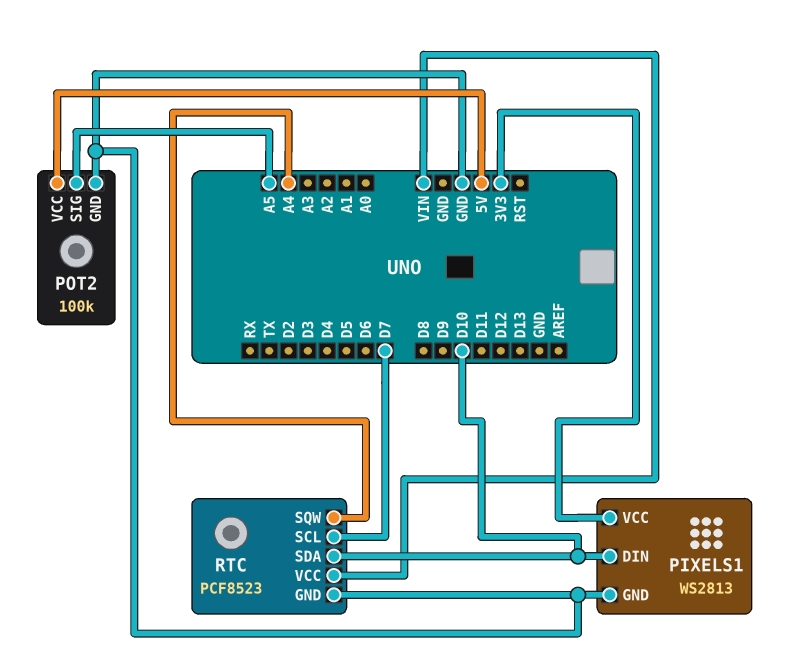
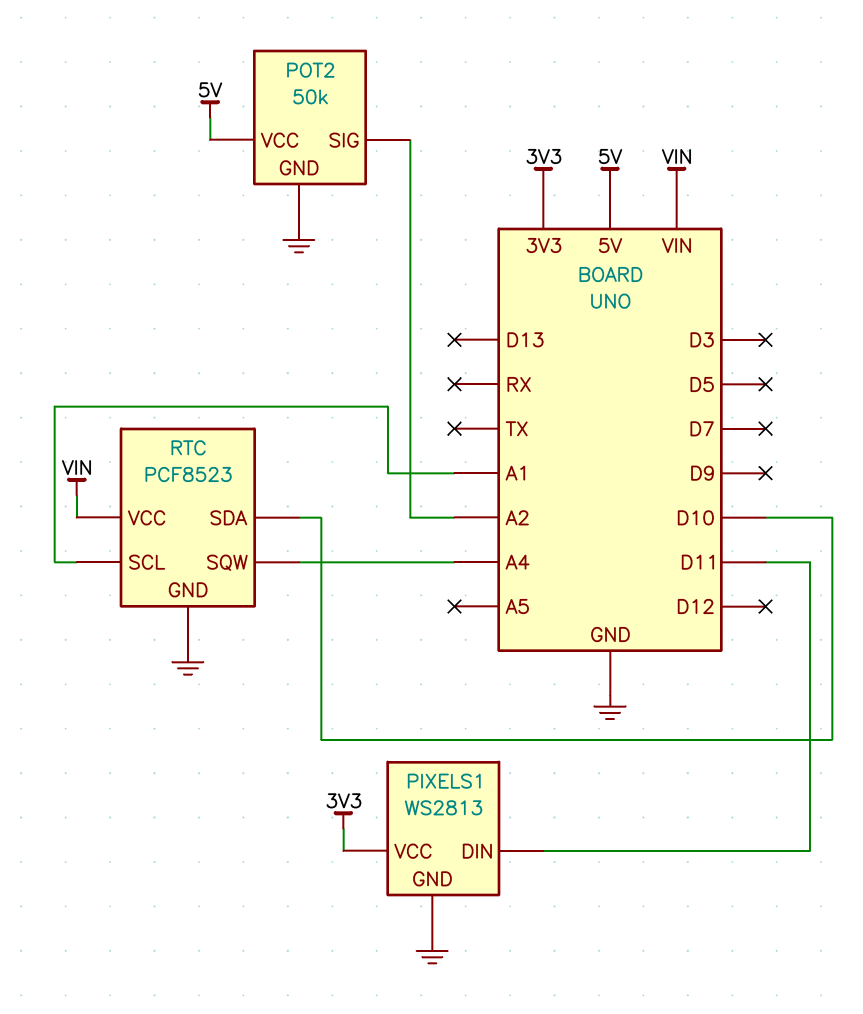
PIXELS1 pin DIN: D10 -> D11
POT2: 100k -> 50k
POT2 pin SIG: A5 -> A2
RTC pin SCL: D7 -> A1

